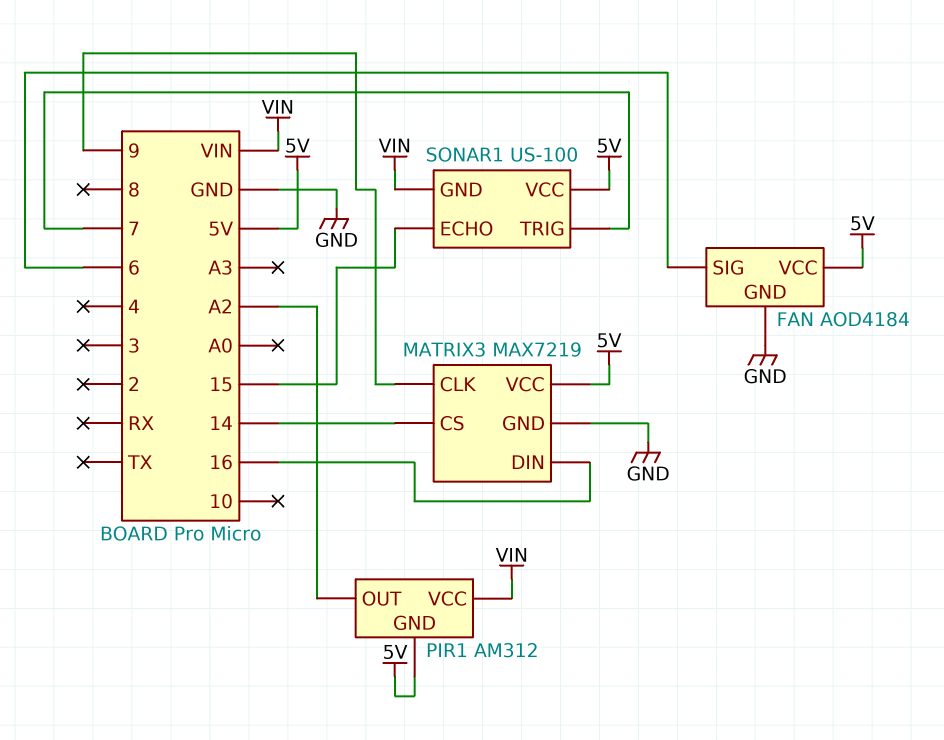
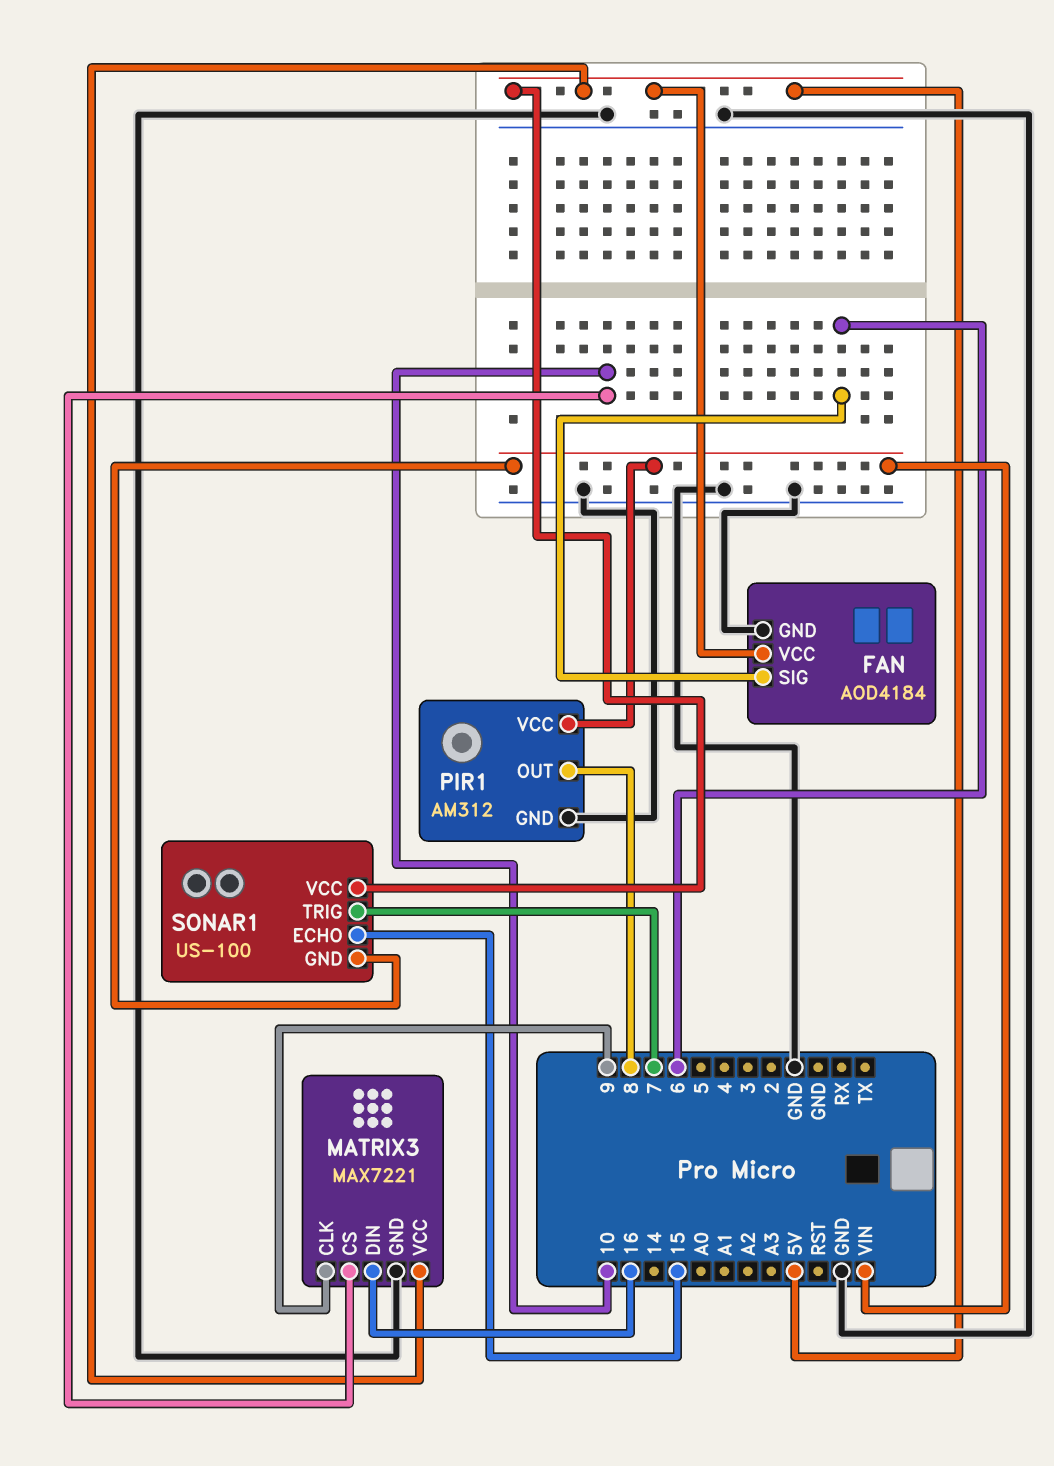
MATRIX3: MAX7219 -> MAX7221
MATRIX3 pin CS: 14 -> 10
PIR1 pin GND: 5V -> GND
PIR1 pin OUT: A2 -> 8

